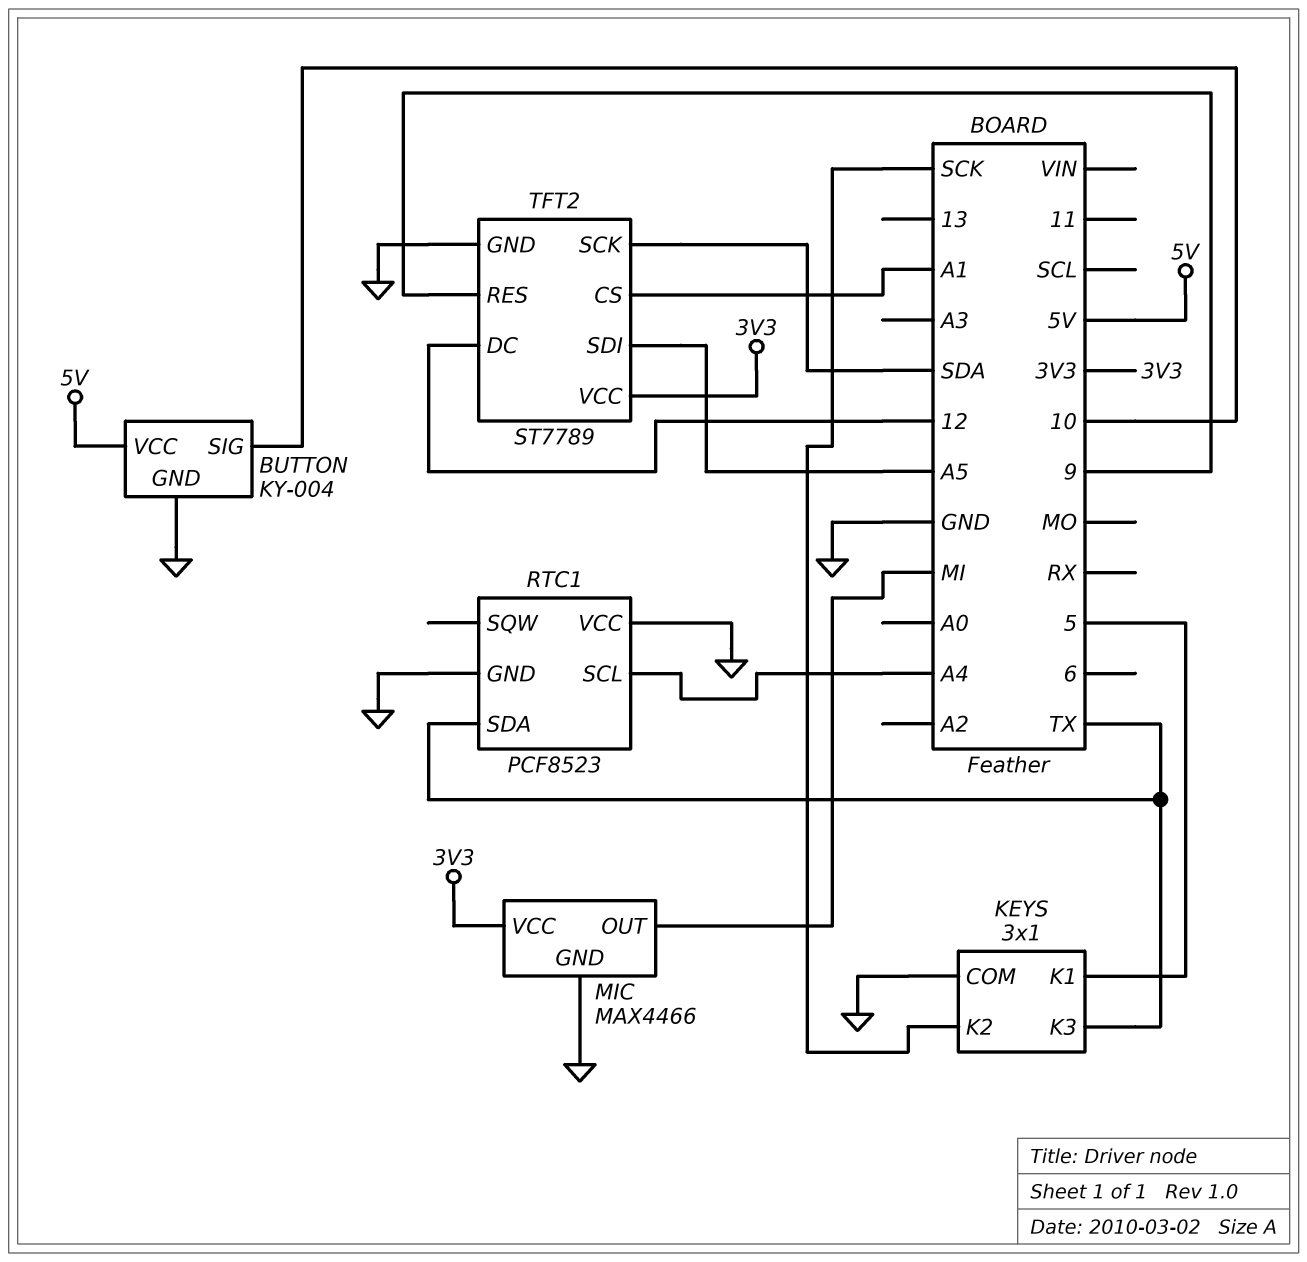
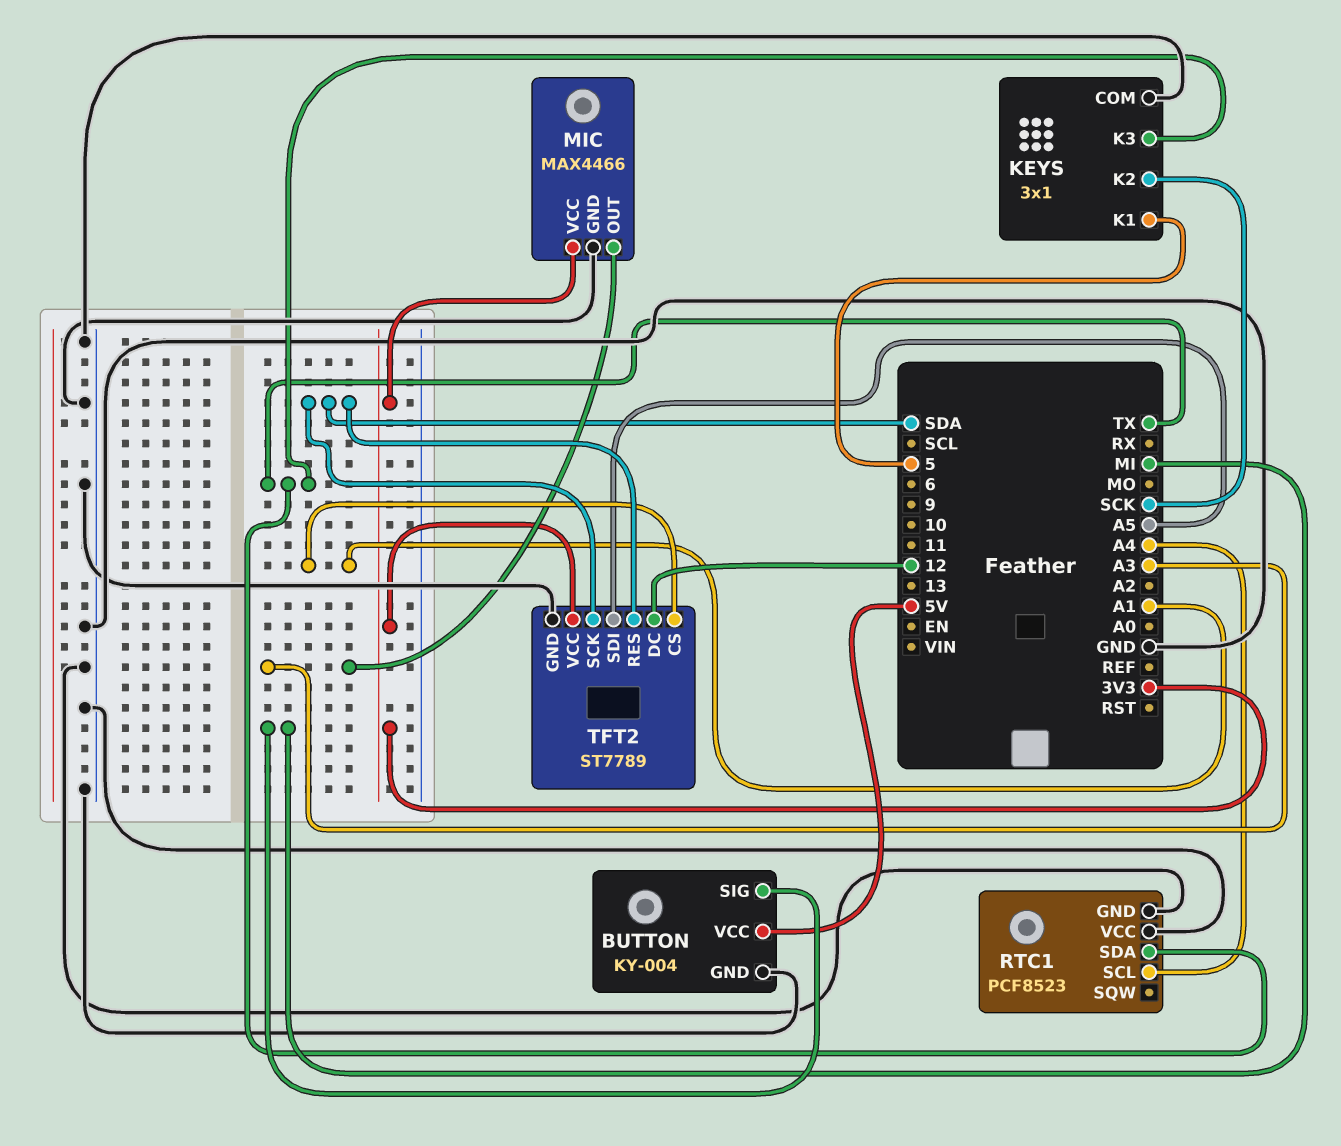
BUTTON pin SIG: 10 -> MI
MIC pin OUT: MI -> A3
TFT2 pin RES: 9 -> SDA

